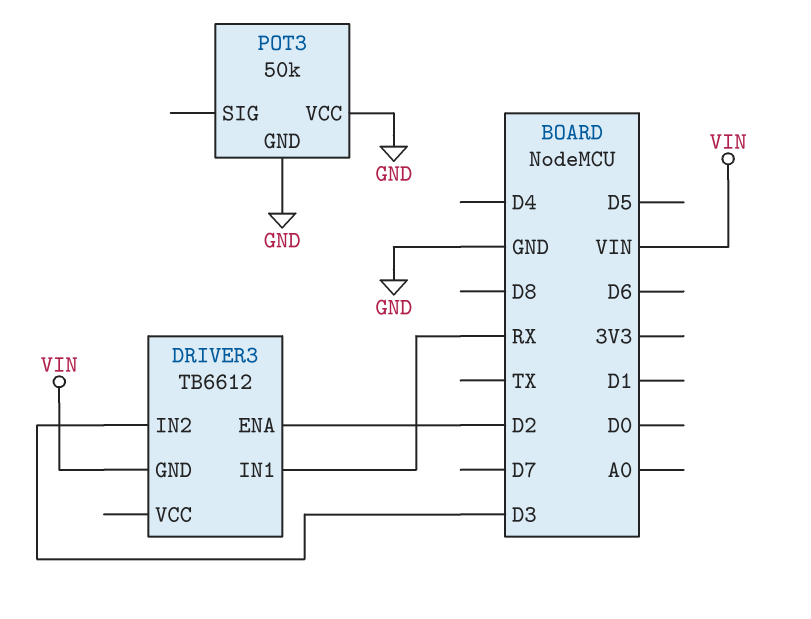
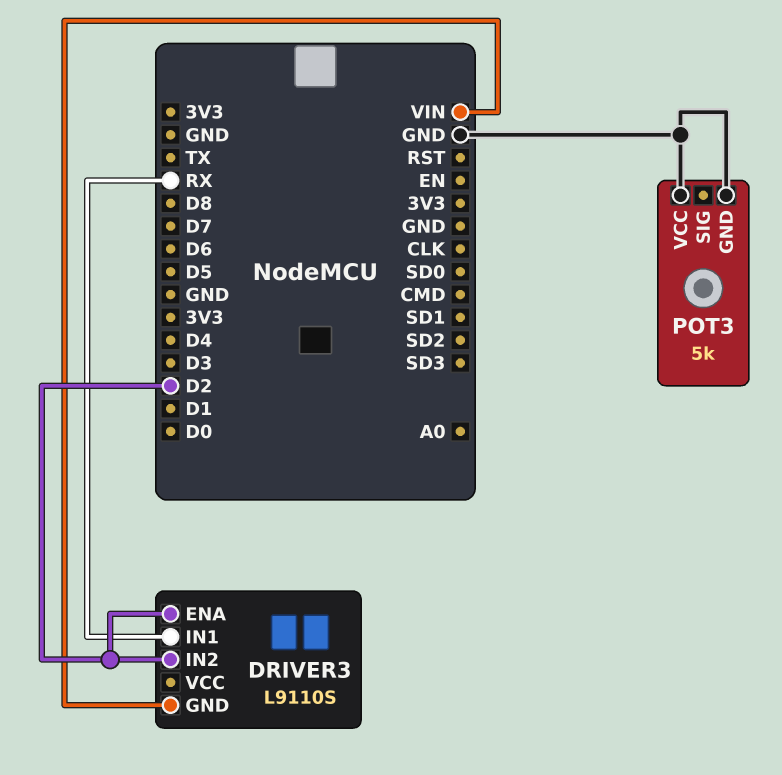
DRIVER3: TB6612 -> L9110S
DRIVER3 pin IN2: D3 -> D2
POT3: 50k -> 5k

